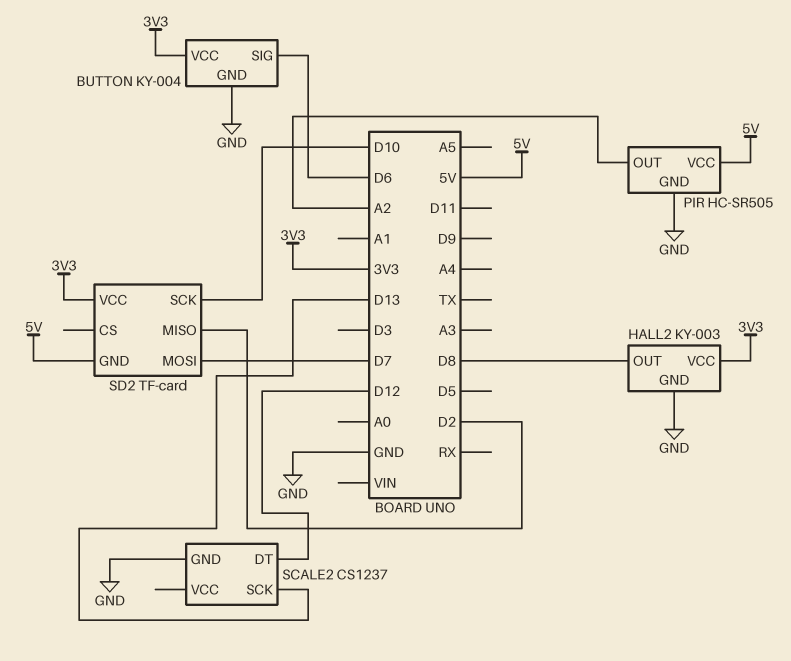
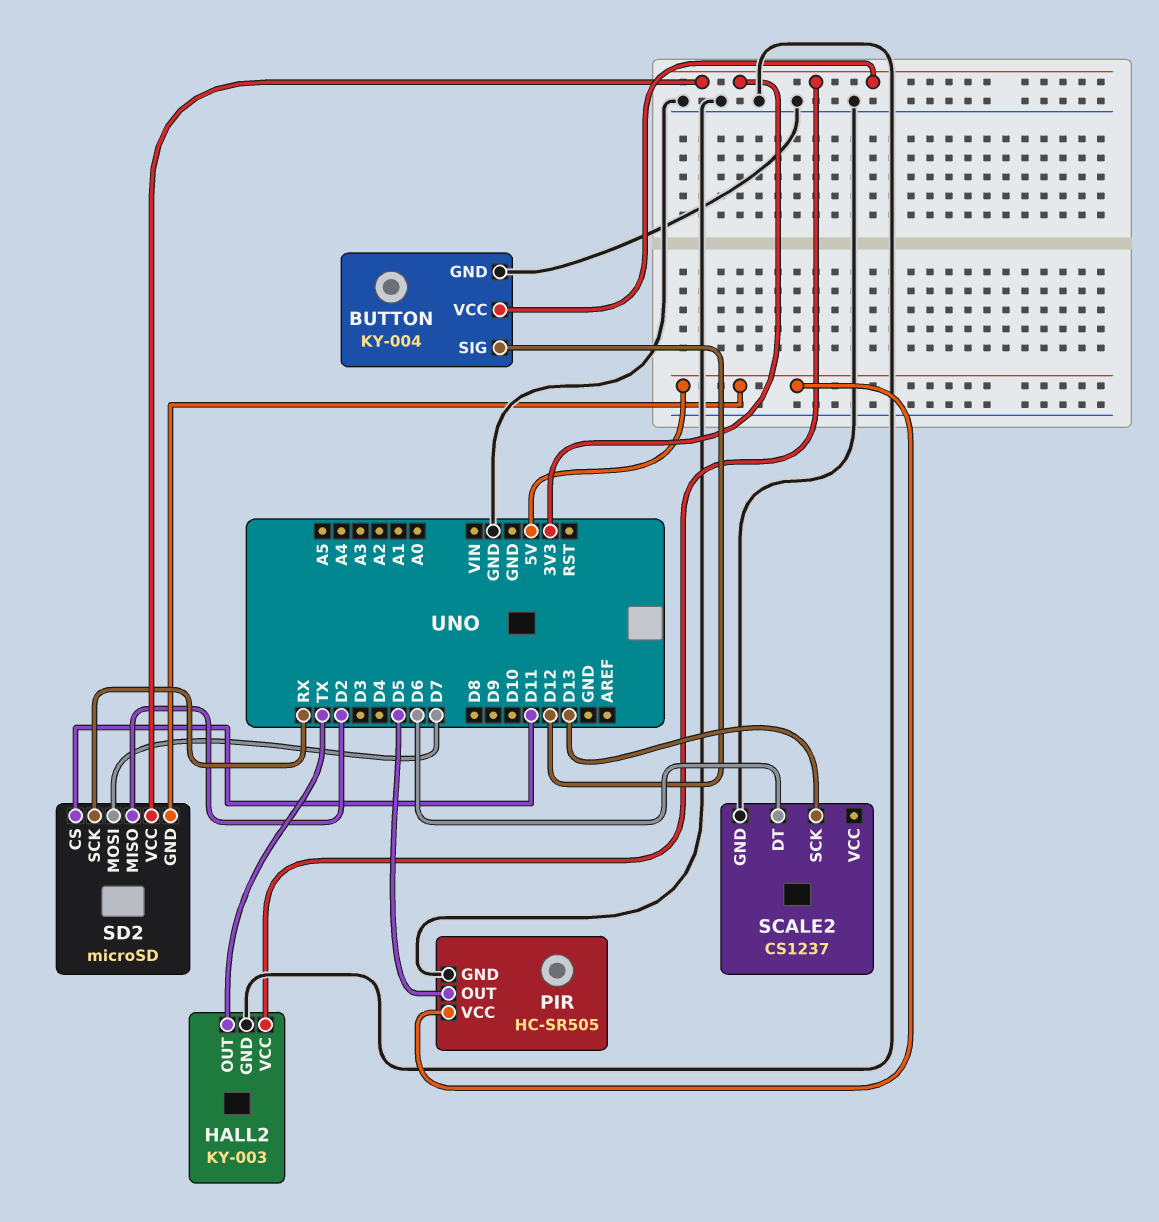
BUTTON pin SIG: D6 -> D12
HALL2 pin OUT: D8 -> TX
PIR pin OUT: A2 -> D5
SCALE2 pin DT: D12 -> D6
SD2: TF-card -> microSD
SD2 pin CS: none -> D11
SD2 pin SCK: D10 -> RX

